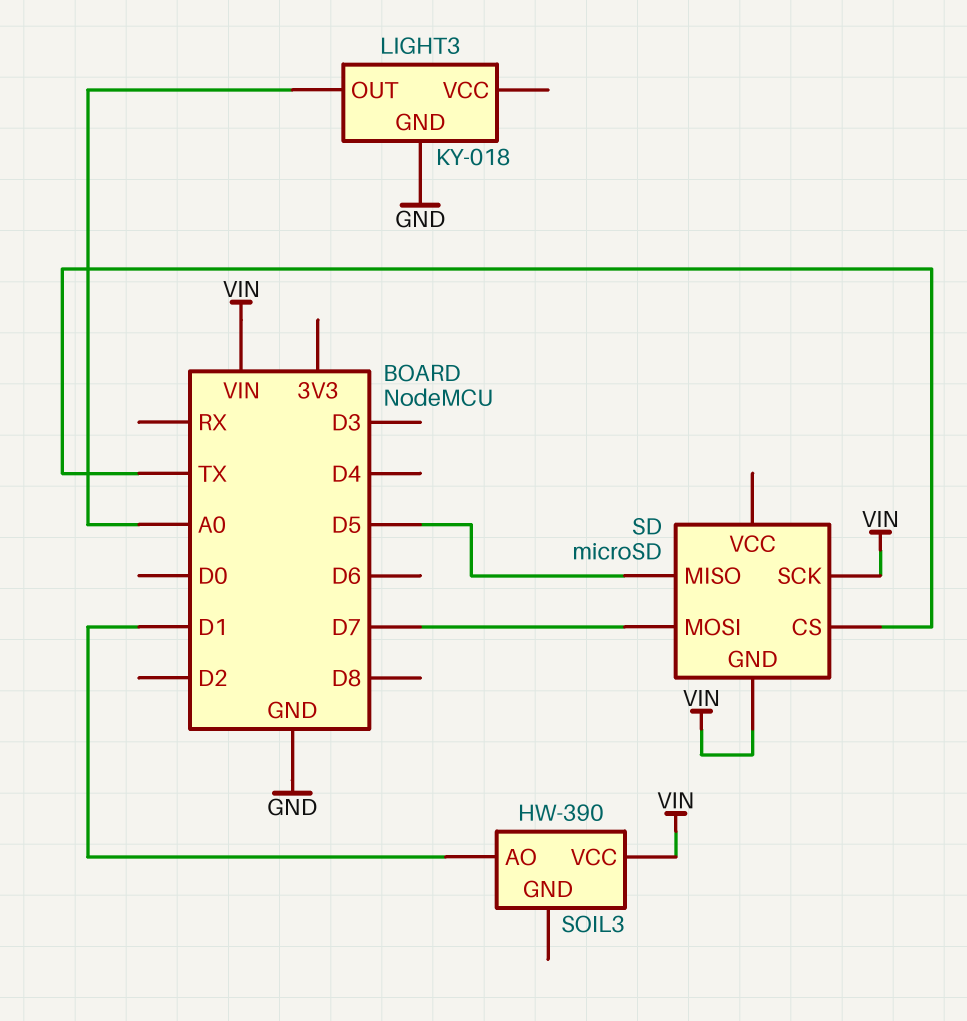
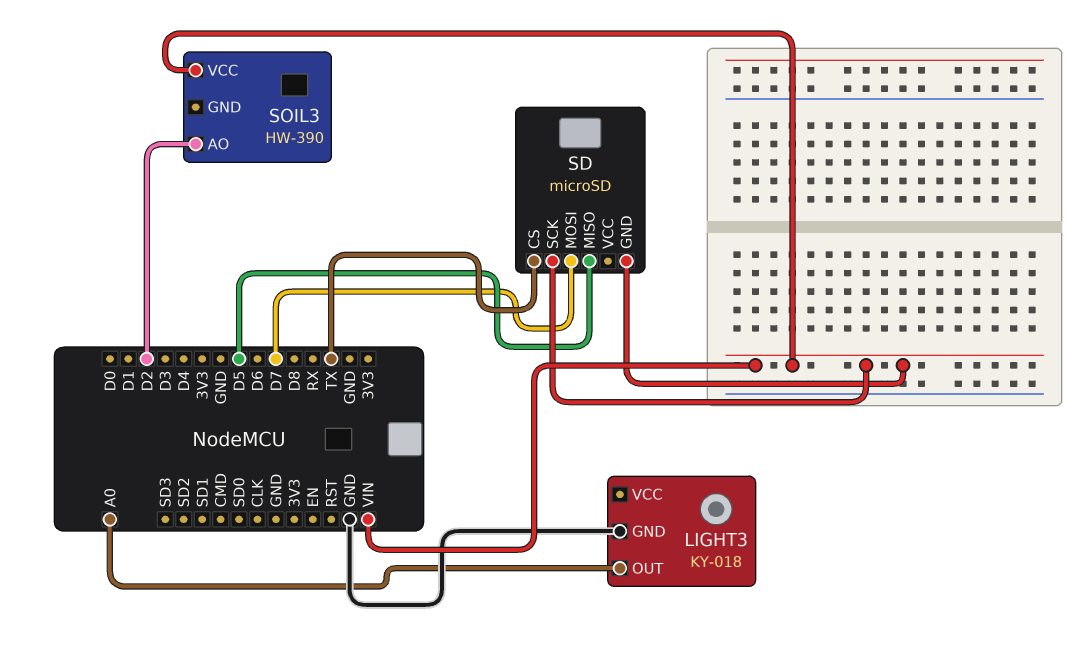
SOIL3 pin AO: D1 -> D2

